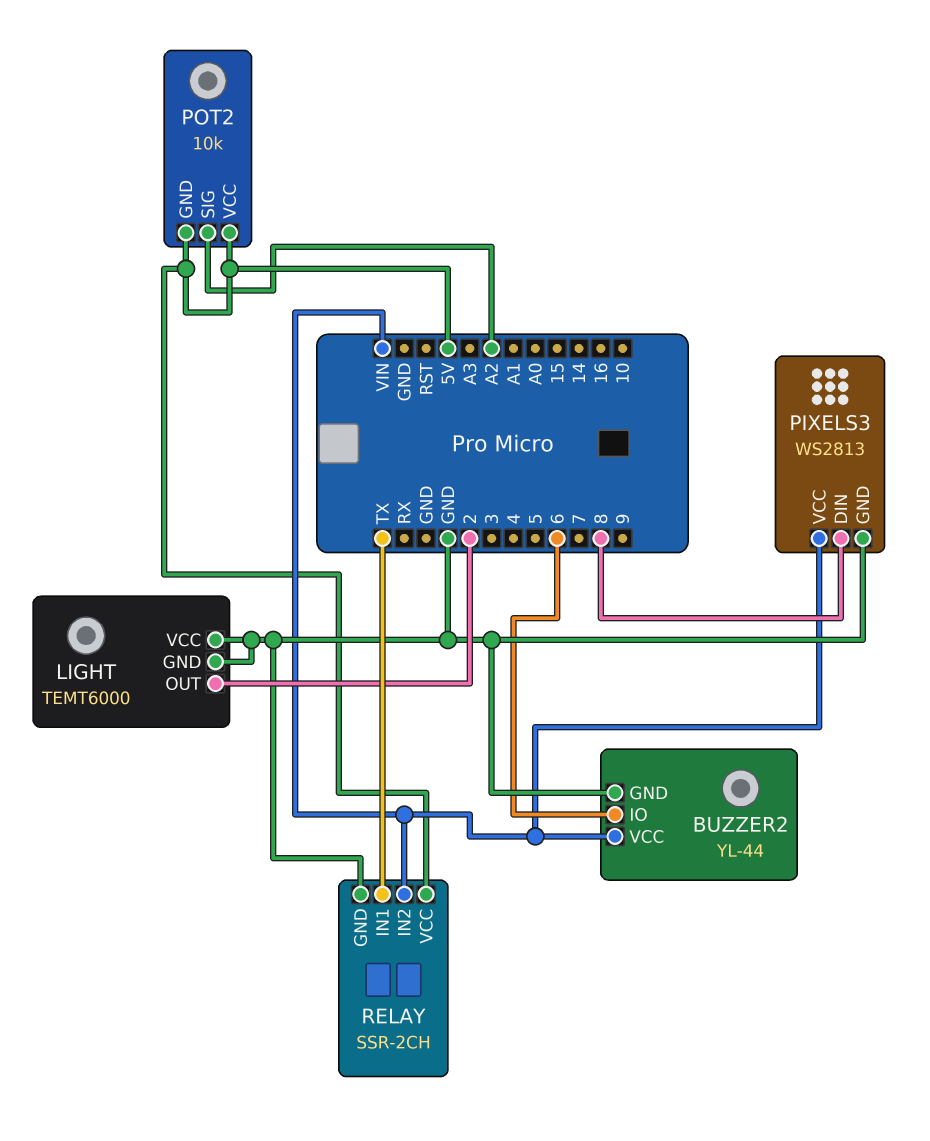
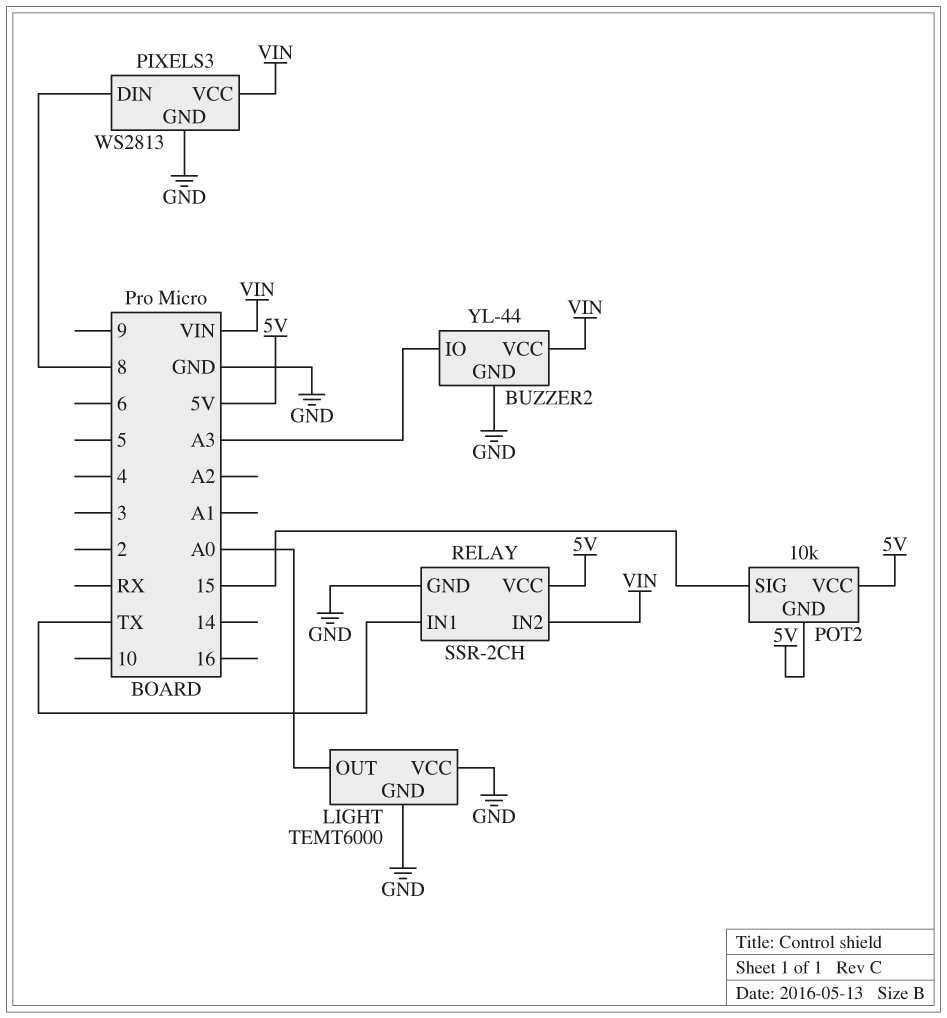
BUZZER2 pin IO: 6 -> A3
LIGHT pin OUT: 2 -> A0
POT2 pin SIG: A2 -> 15

